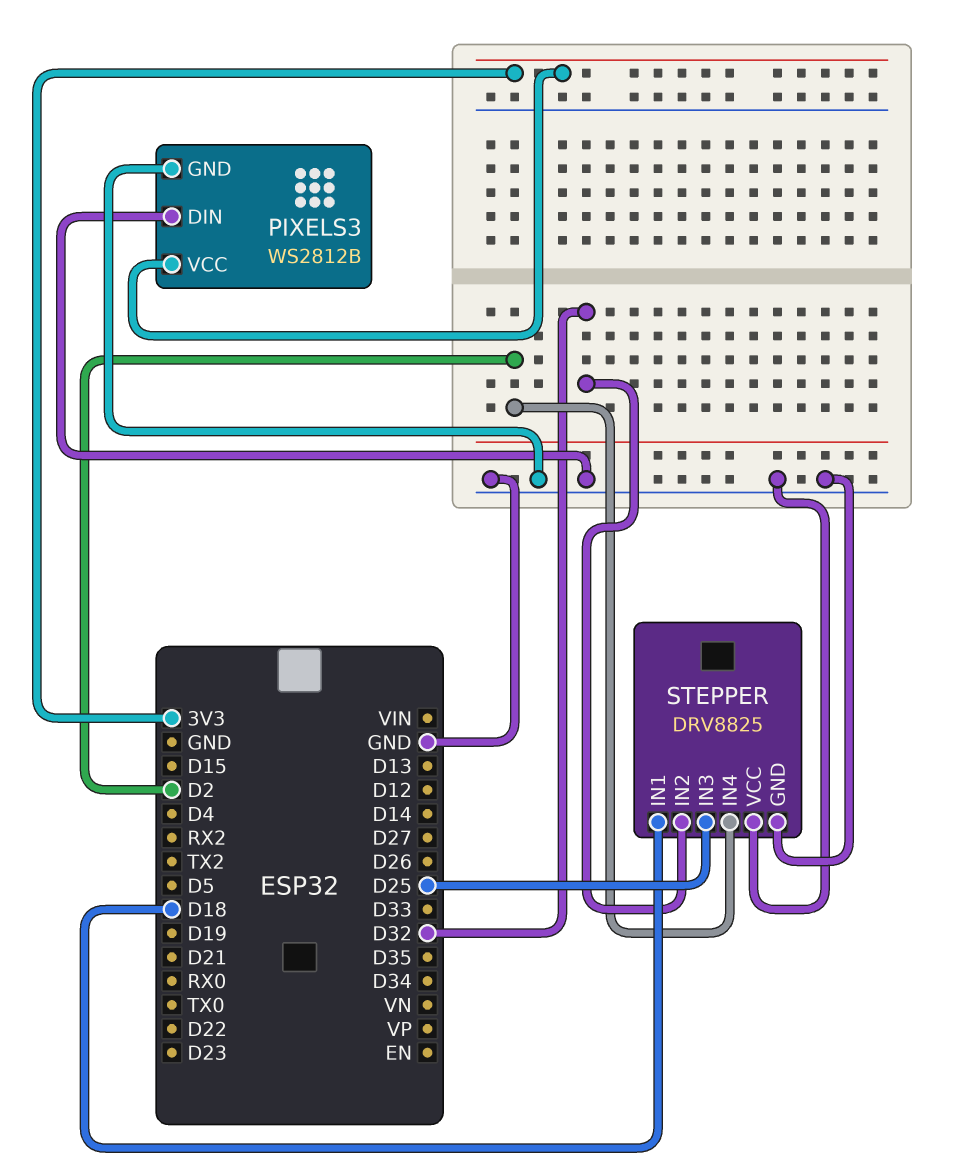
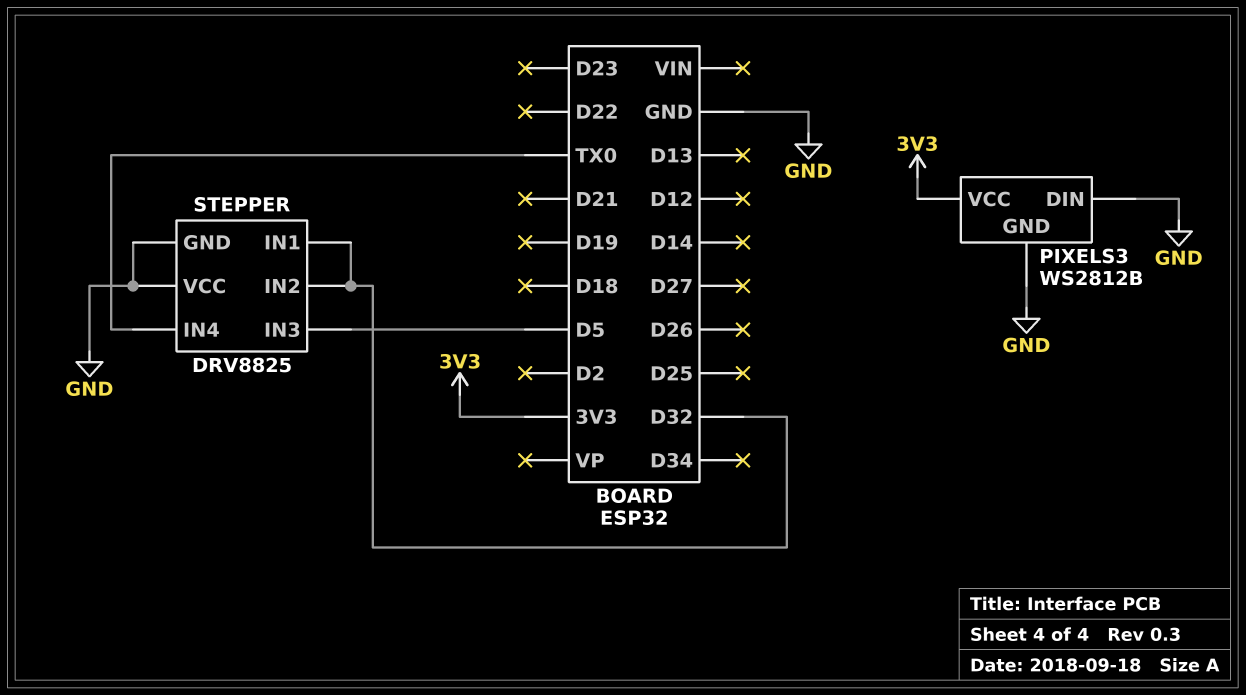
STEPPER pin IN1: D18 -> D32
STEPPER pin IN3: D25 -> D5
STEPPER pin IN4: D2 -> TX0

